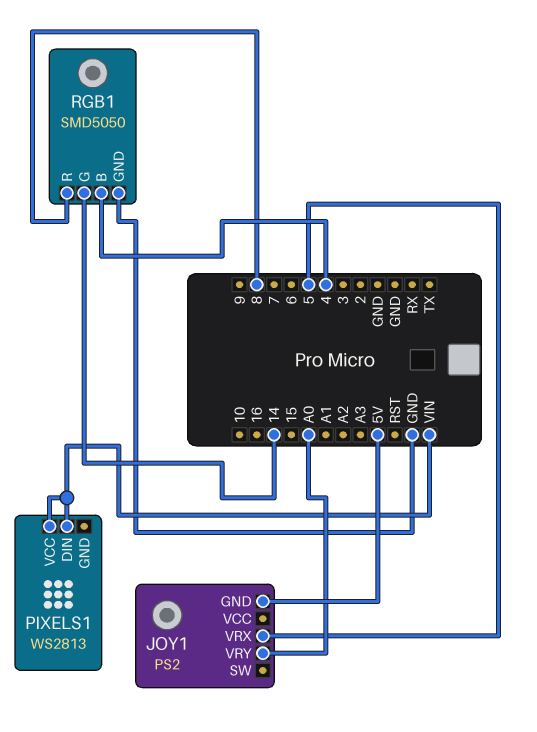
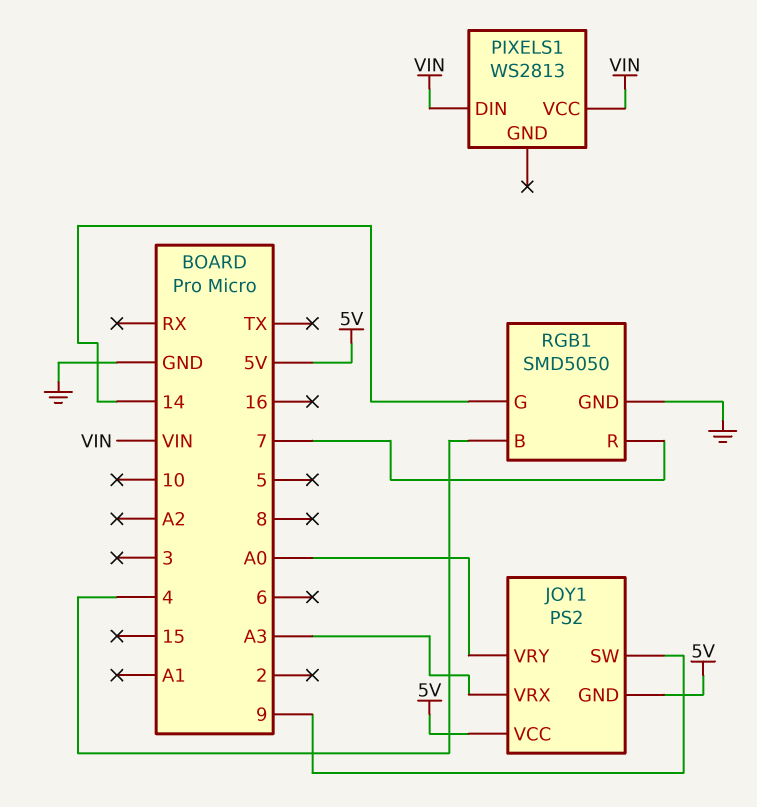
JOY1 pin SW: none -> 9
JOY1 pin VCC: none -> 5V
JOY1 pin VRX: 5 -> A3
RGB1 pin R: 8 -> 7

